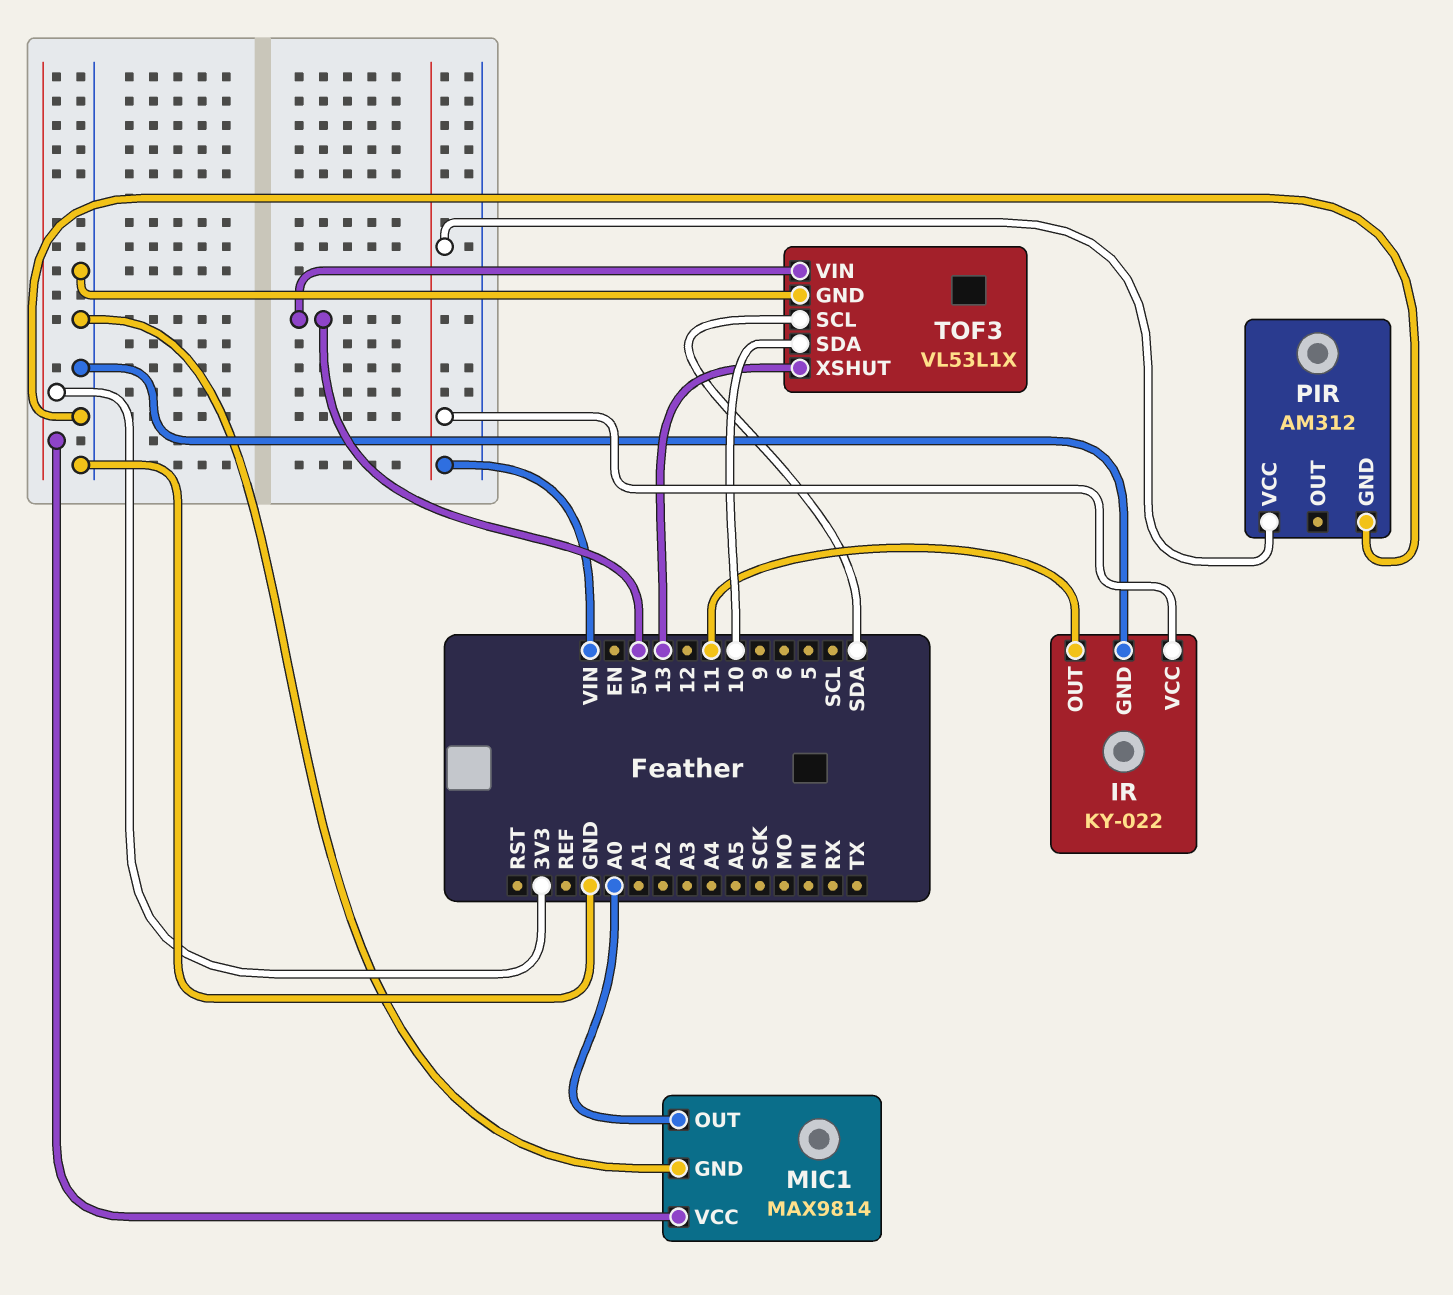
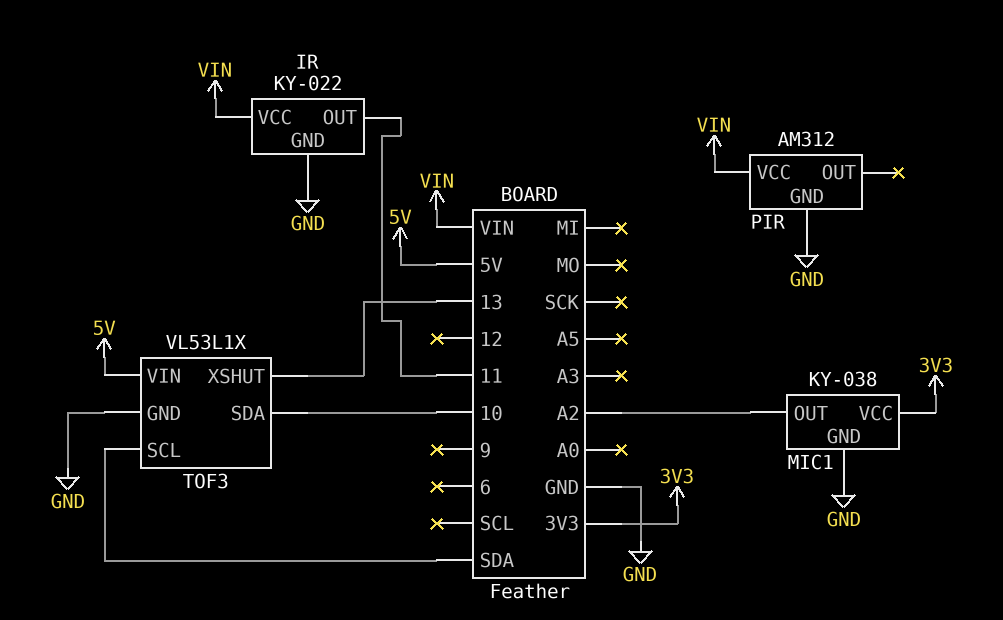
MIC1: MAX9814 -> KY-038
MIC1 pin OUT: A0 -> A2

